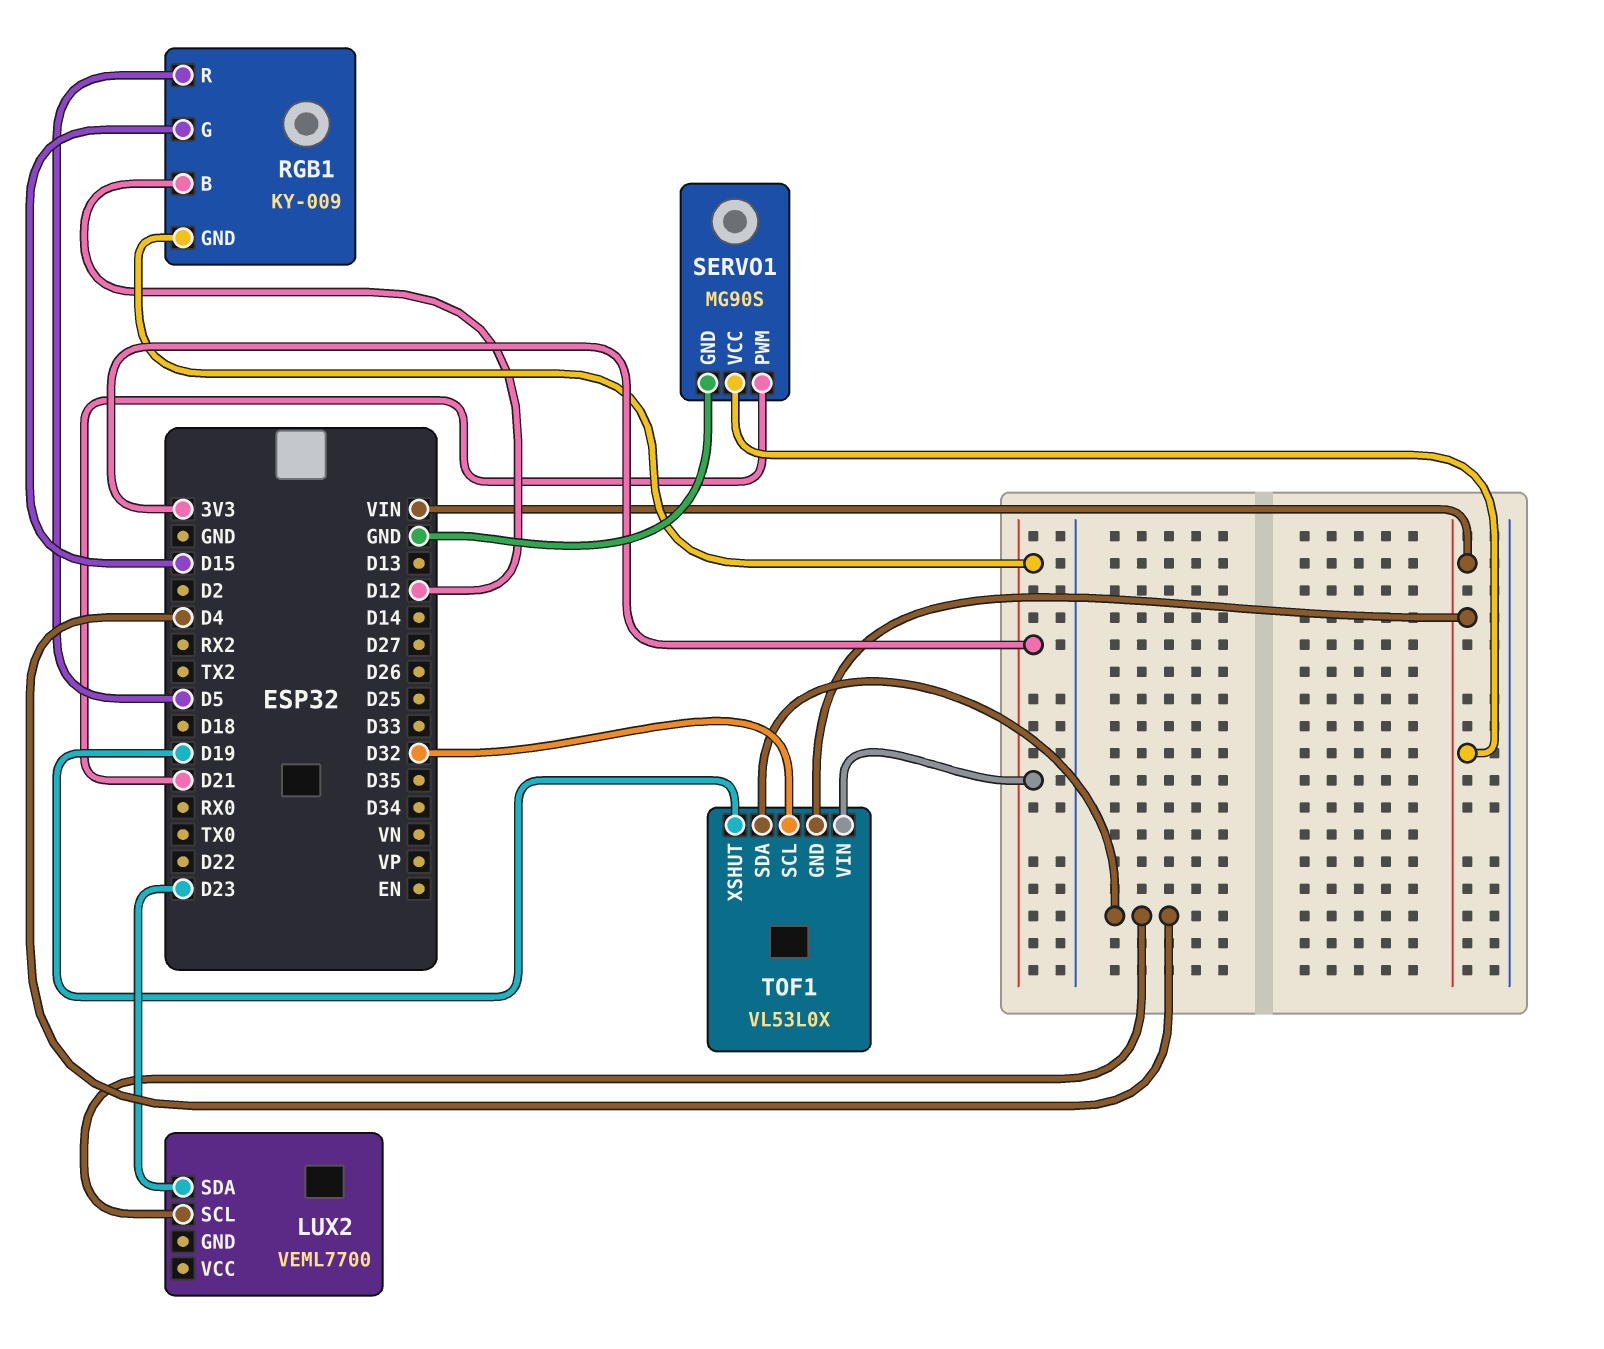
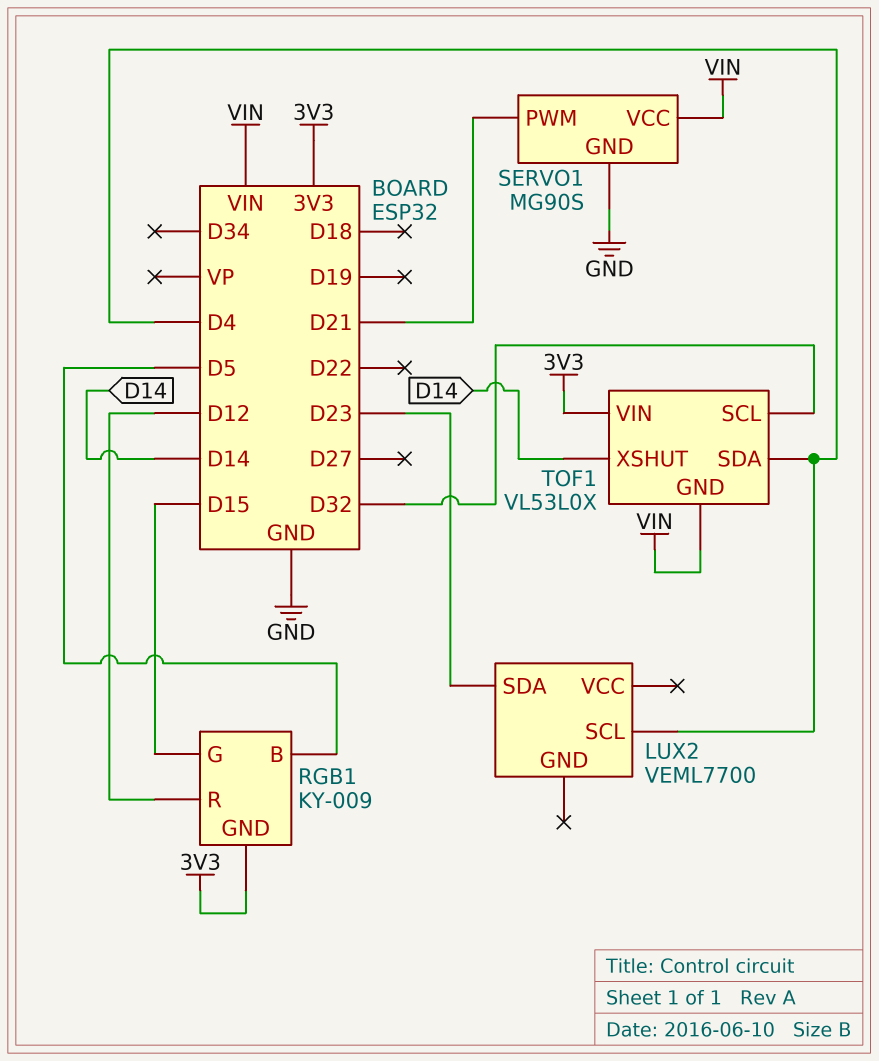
RGB1 pin B: D12 -> D5
RGB1 pin R: D5 -> D12
TOF1 pin XSHUT: D19 -> D14

